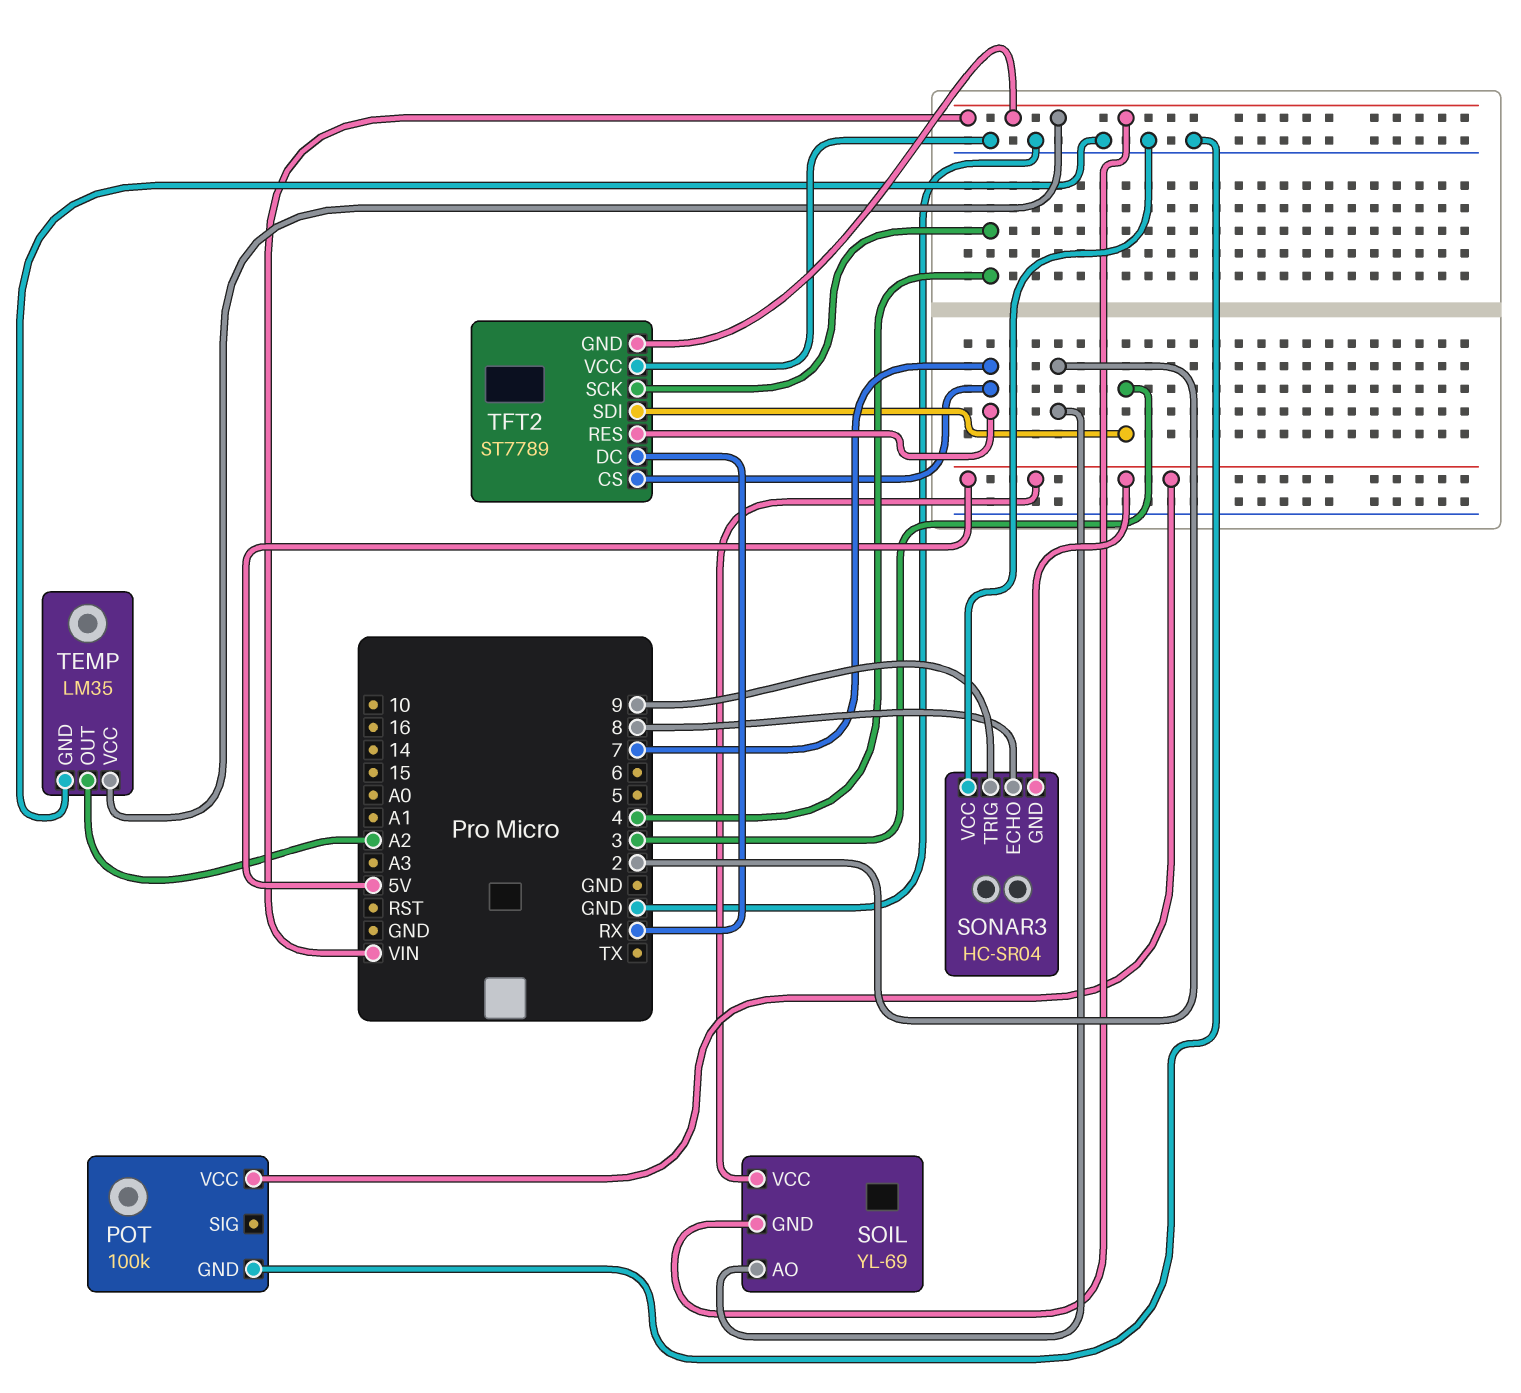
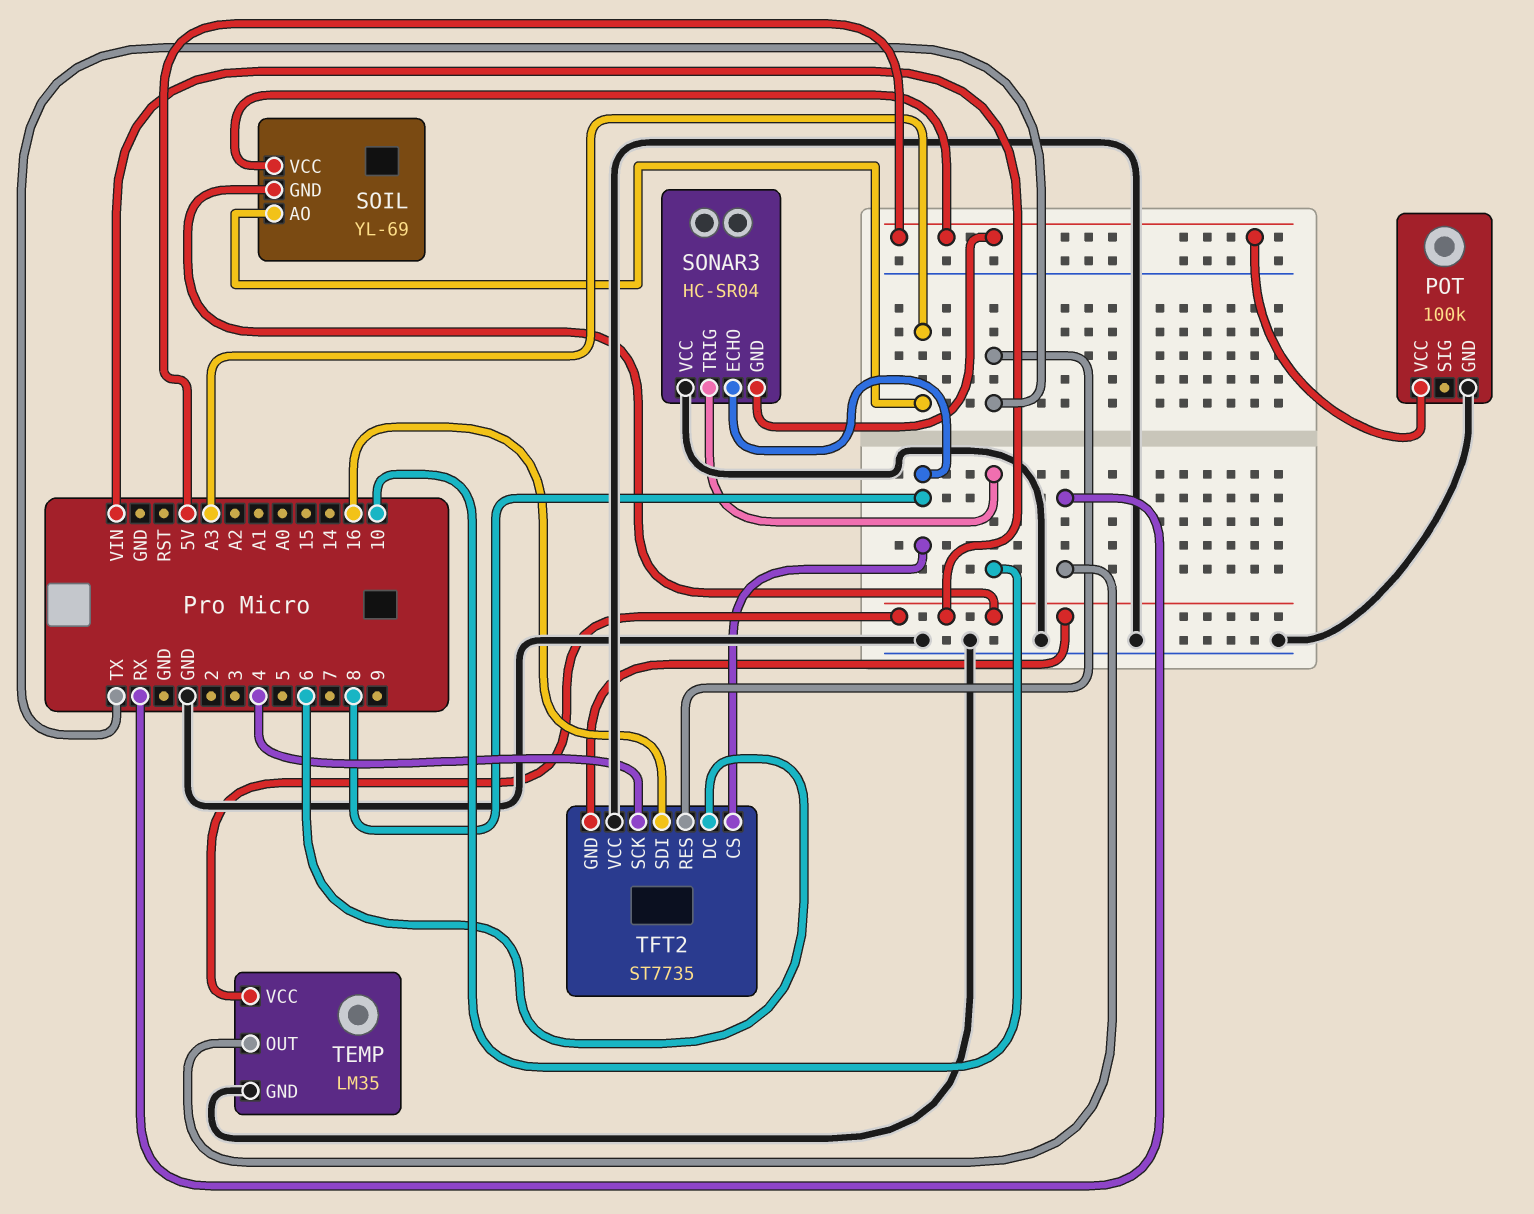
SOIL pin AO: 2 -> A3
SONAR3 pin TRIG: 9 -> 10
TEMP pin OUT: A2 -> RX
TFT2: ST7789 -> ST7735
TFT2 pin CS: 7 -> 8
TFT2 pin DC: RX -> 6
TFT2 pin RES: 7 -> TX
TFT2 pin SDI: 3 -> 16

